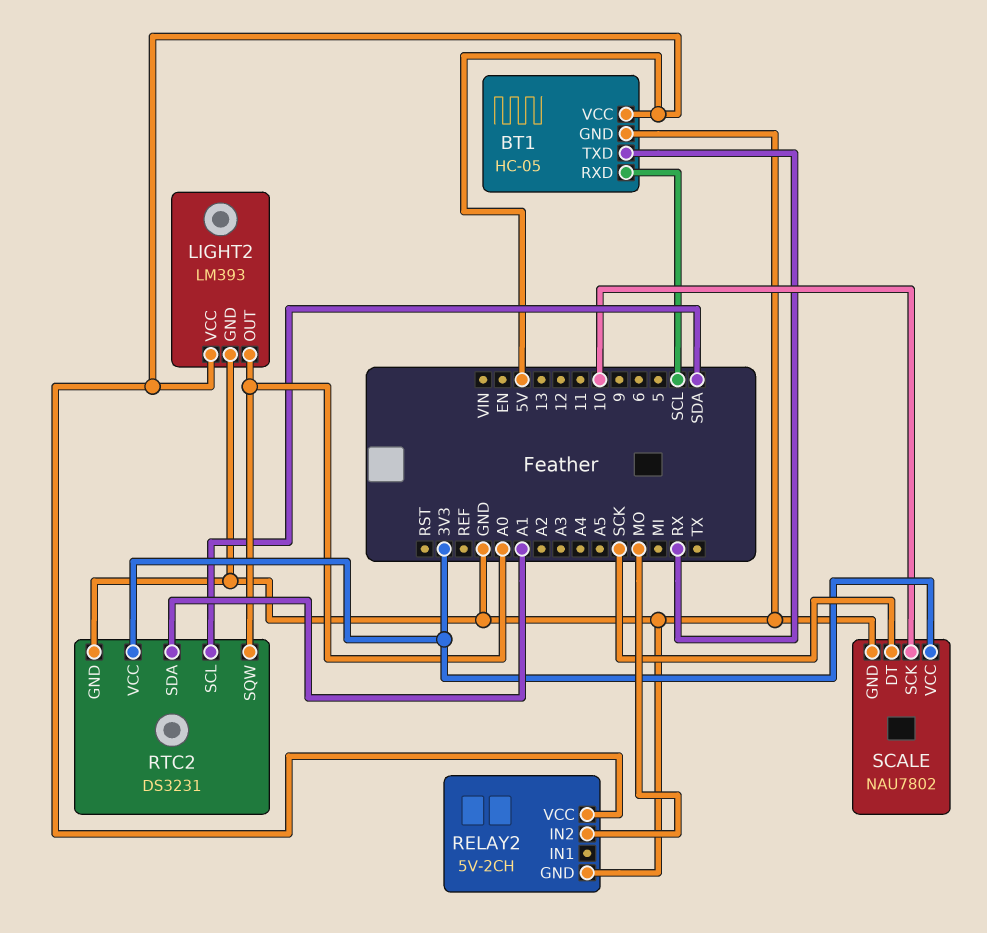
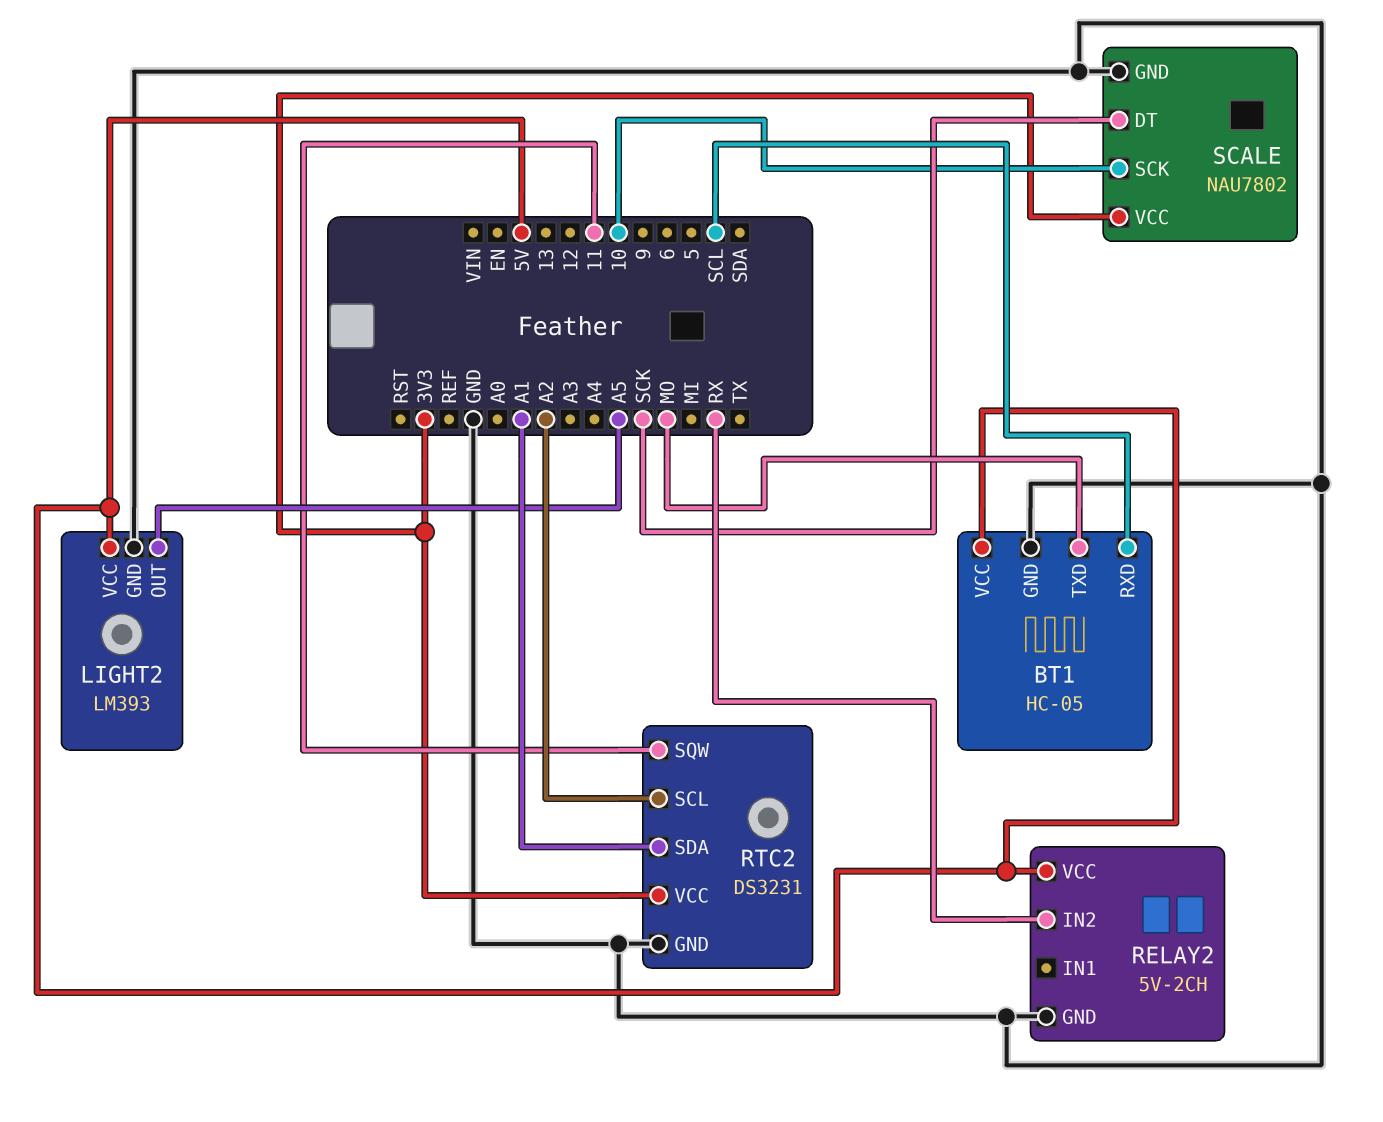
BT1 pin TXD: RX -> MO
LIGHT2 pin OUT: A0 -> A5
RELAY2 pin IN2: MO -> RX
RTC2 pin SCL: SDA -> A2
RTC2 pin SQW: A0 -> 11

